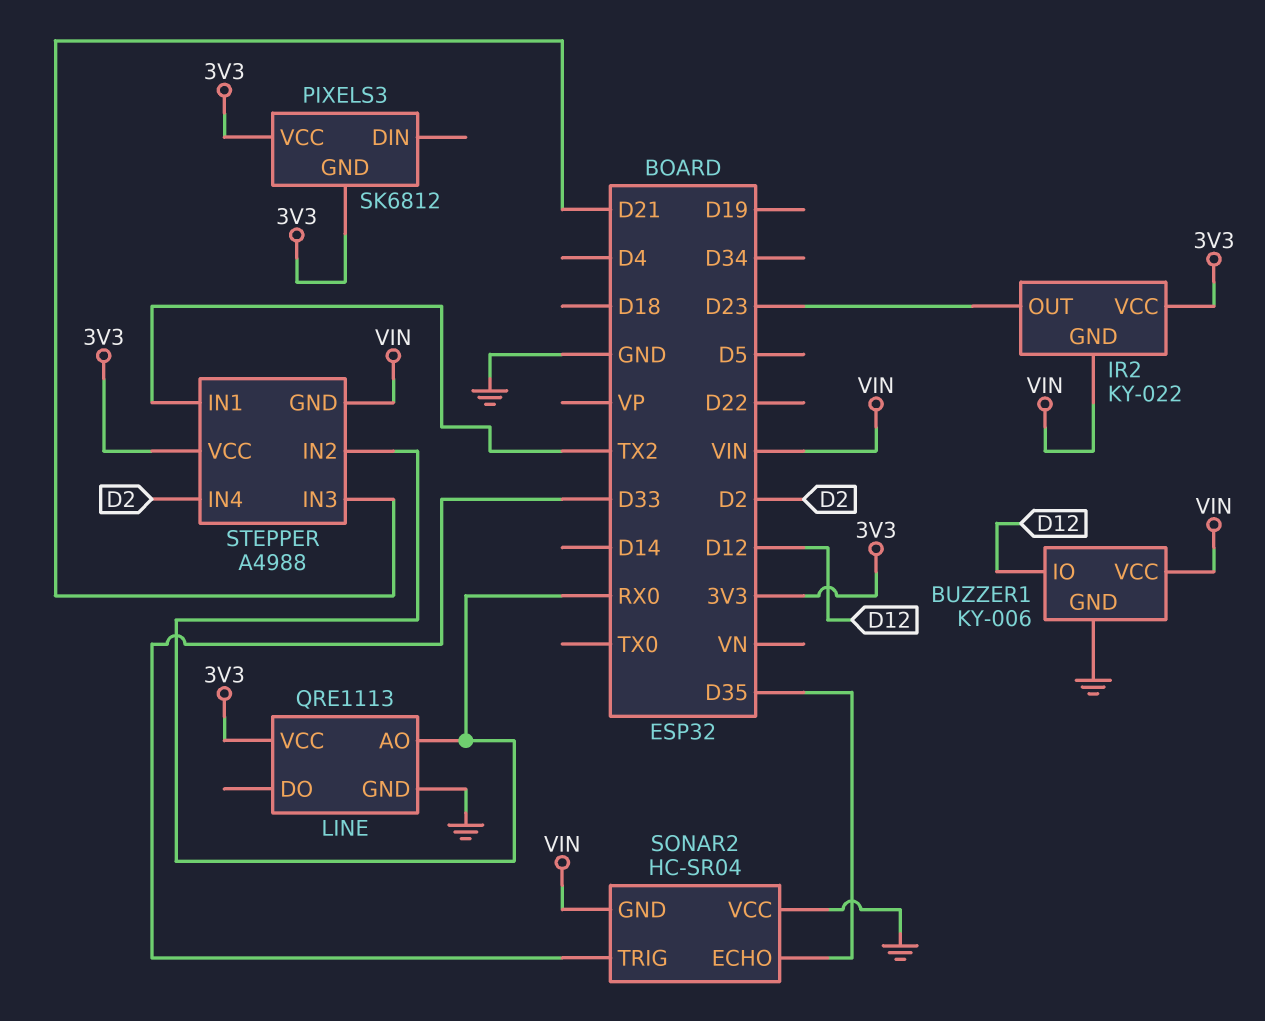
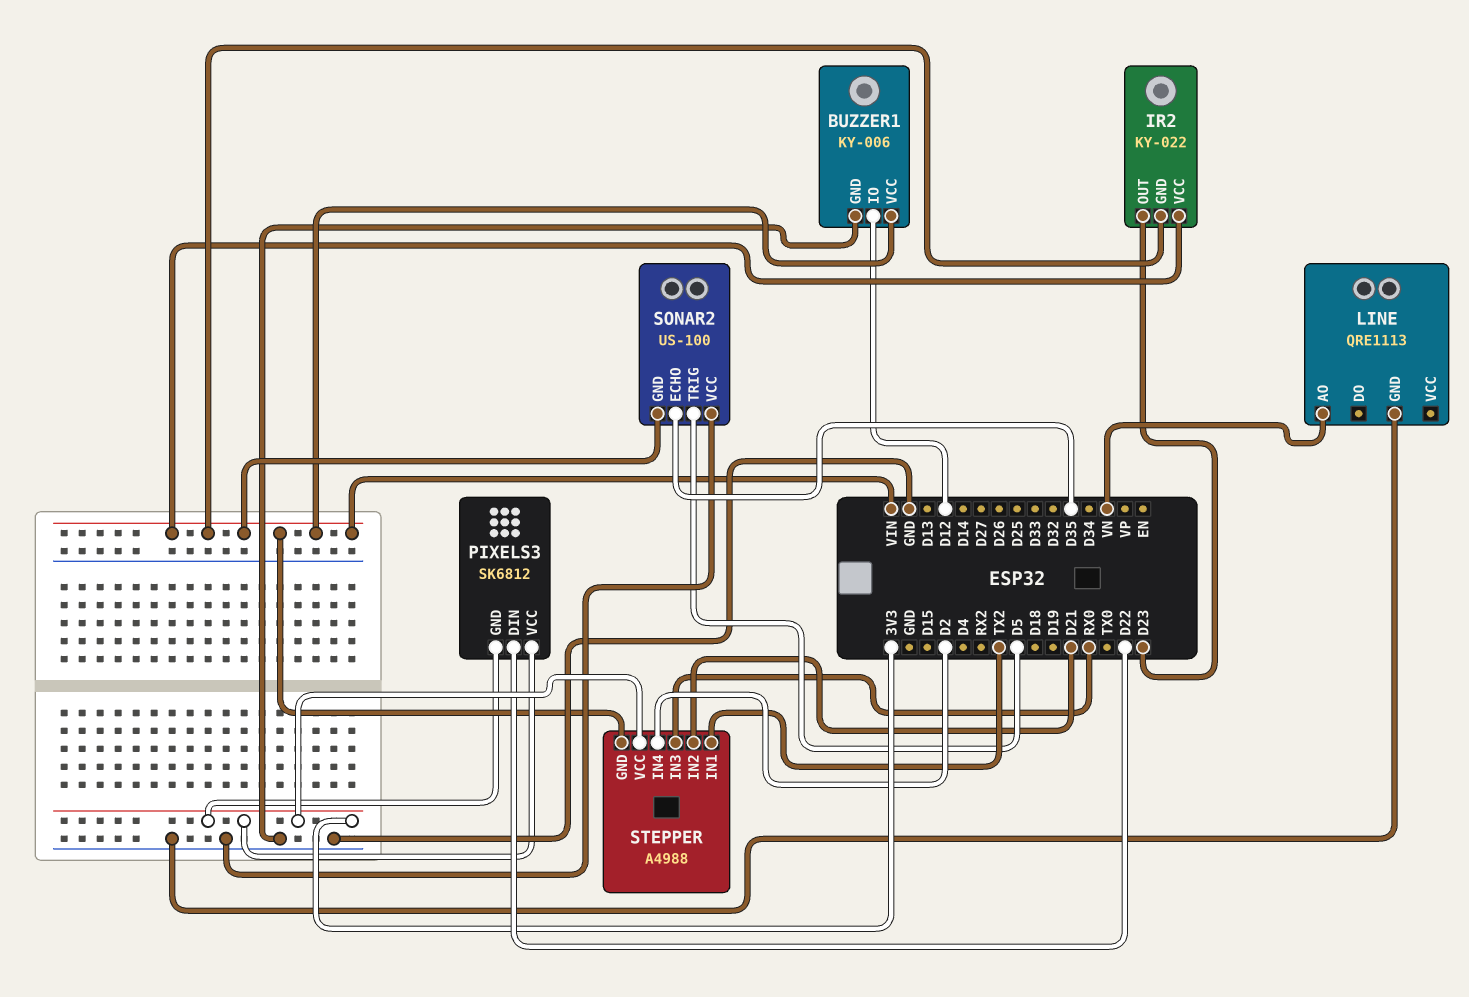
IR2 pin VCC: 3V3 -> VIN
LINE pin AO: RX0 -> VN
LINE pin VCC: 3V3 -> none
PIXELS3 pin DIN: none -> D22
SONAR2: HC-SR04 -> US-100
SONAR2 pin TRIG: D33 -> D5
STEPPER pin IN2: RX0 -> D21
STEPPER pin IN3: D21 -> RX0

